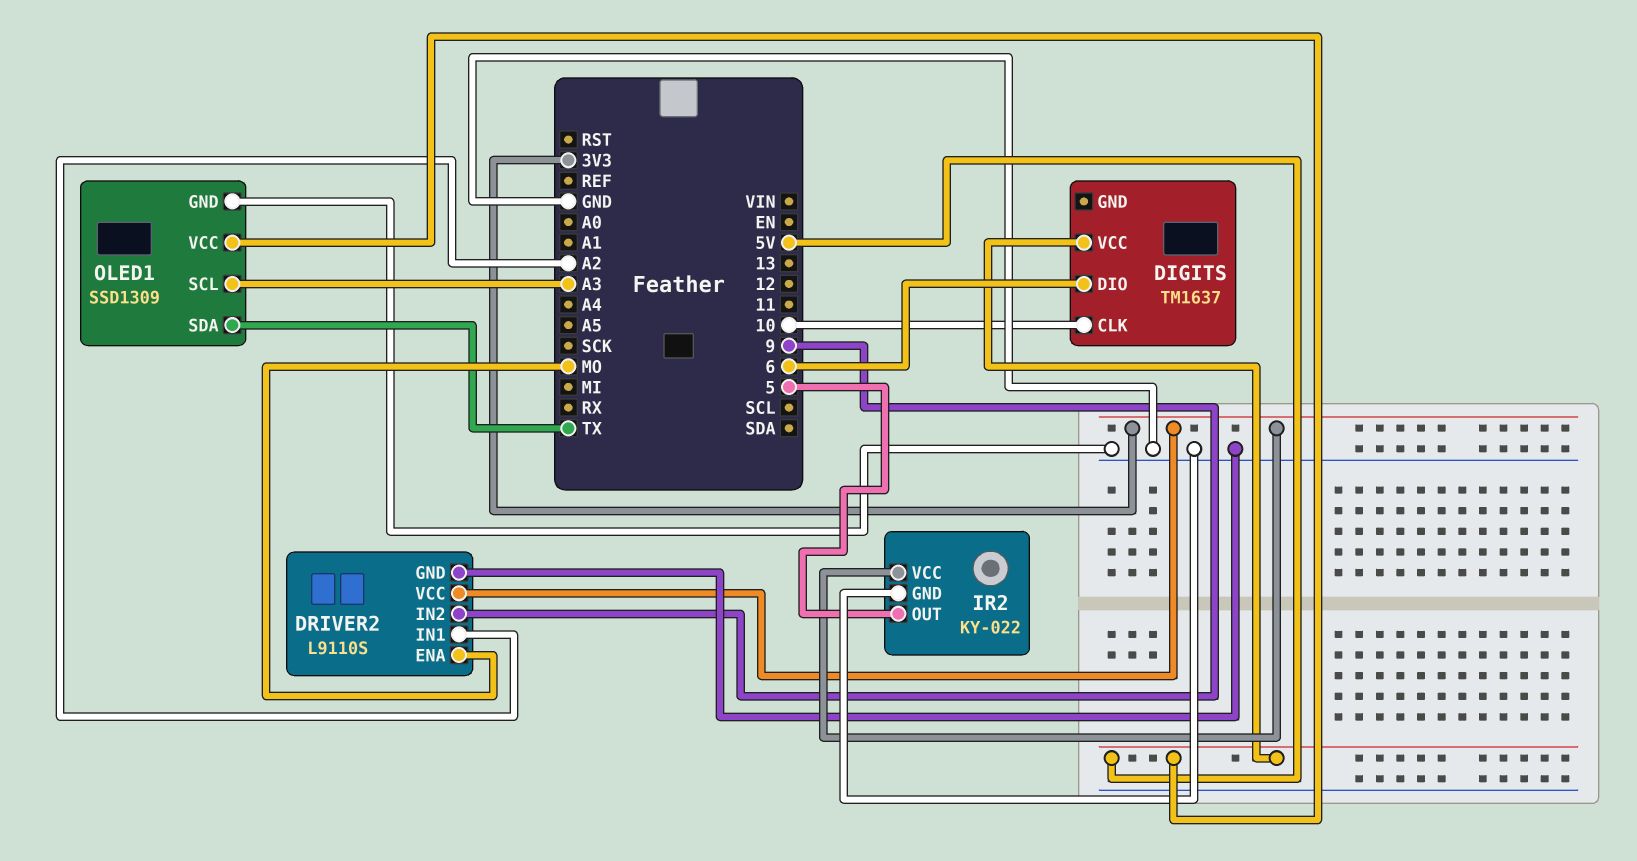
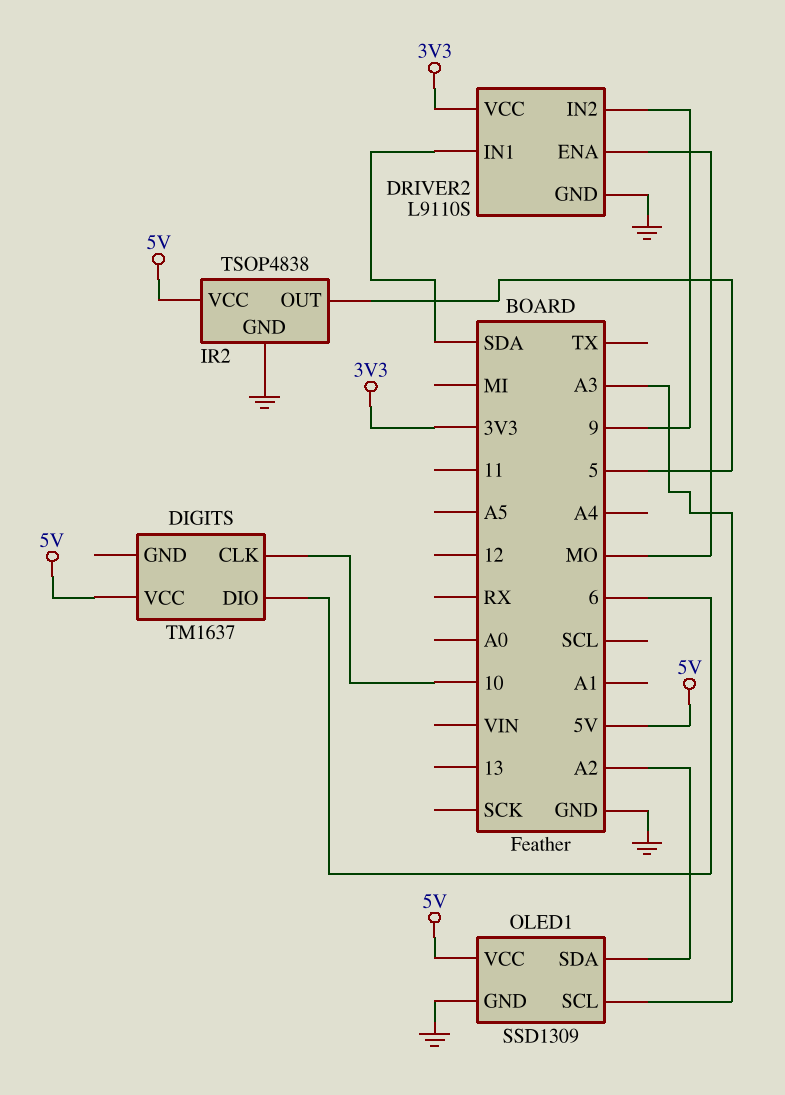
DRIVER2 pin IN1: A2 -> SDA
IR2: KY-022 -> TSOP4838
IR2 pin VCC: 3V3 -> 5V
OLED1 pin SDA: TX -> A2

